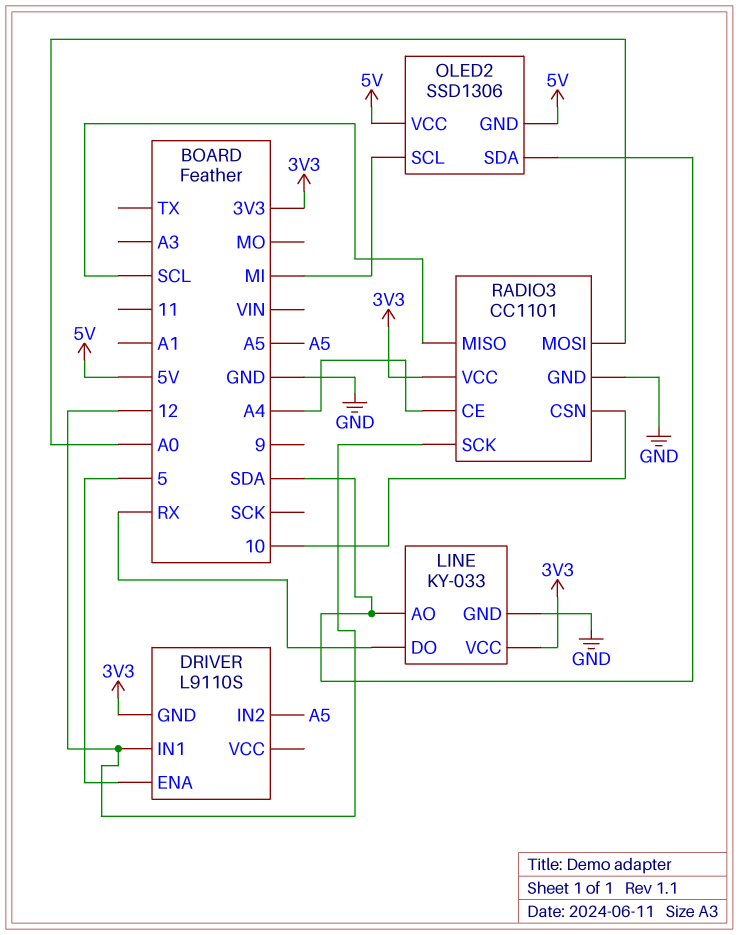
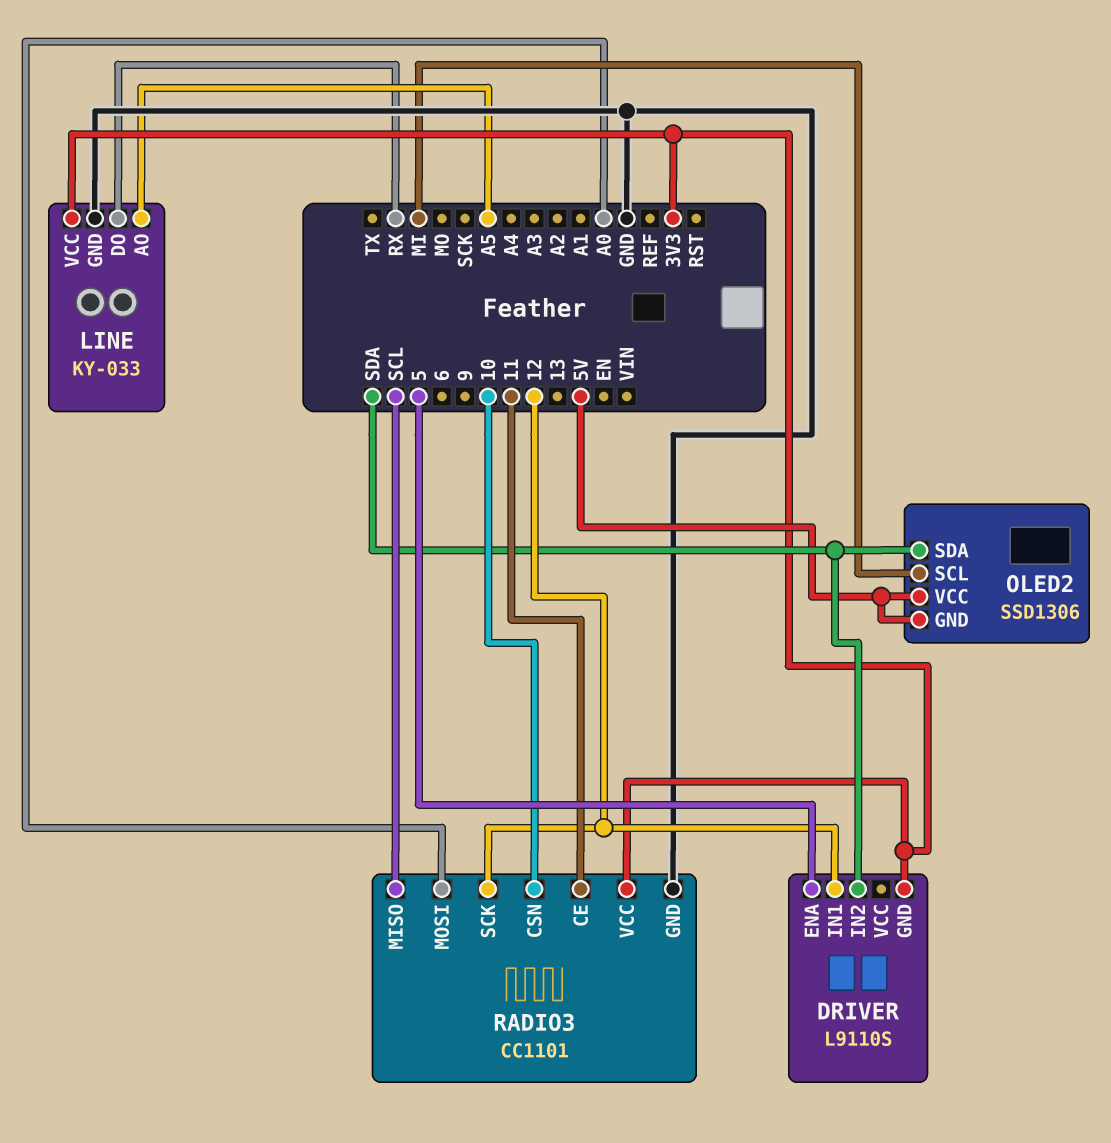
DRIVER pin IN2: A5 -> SDA
LINE pin AO: SDA -> A5
RADIO3 pin CE: A4 -> 11

